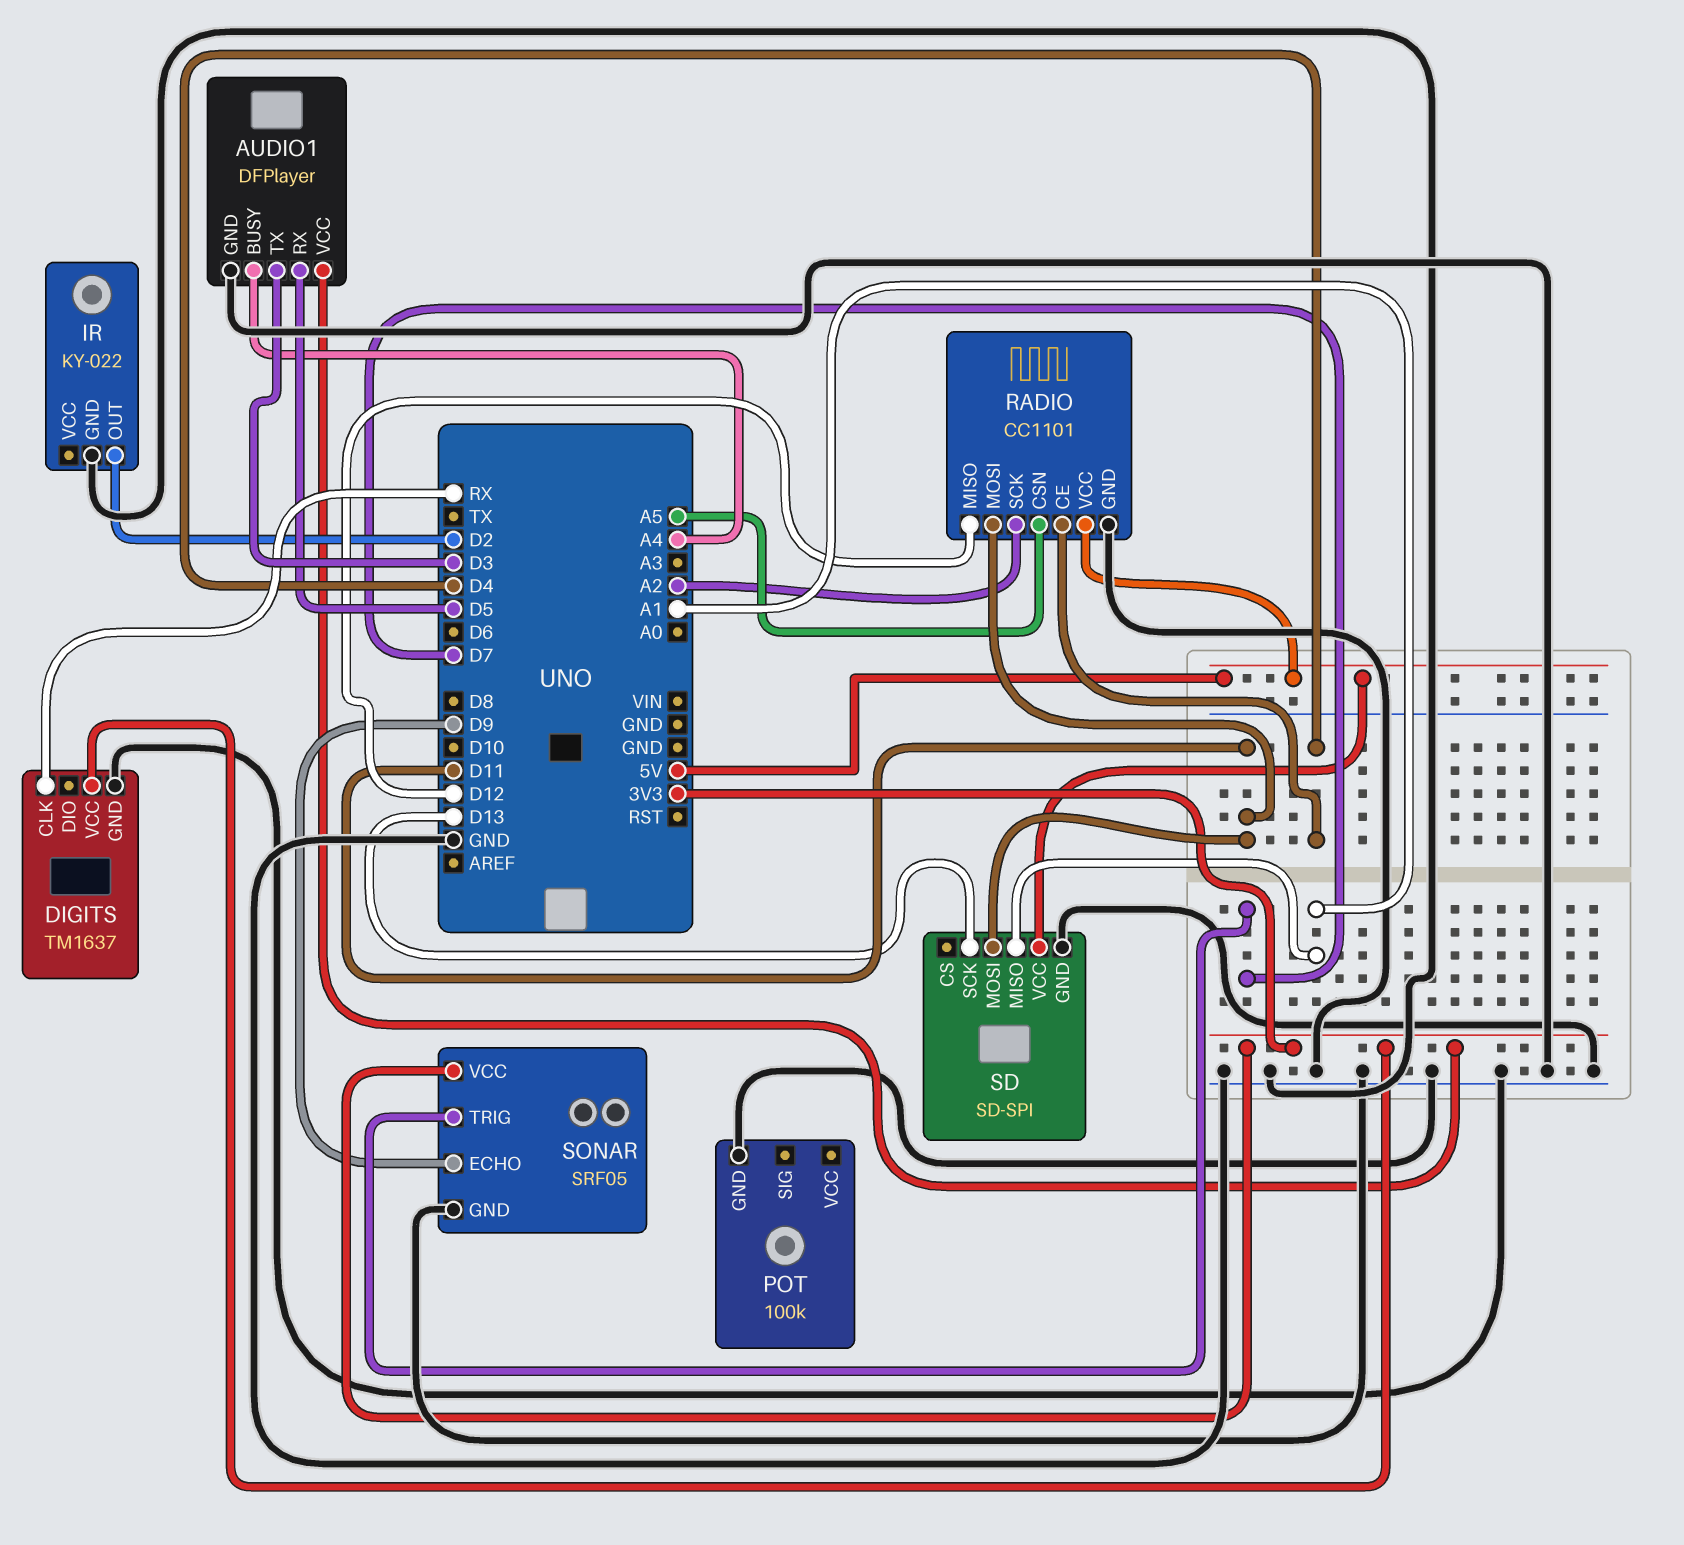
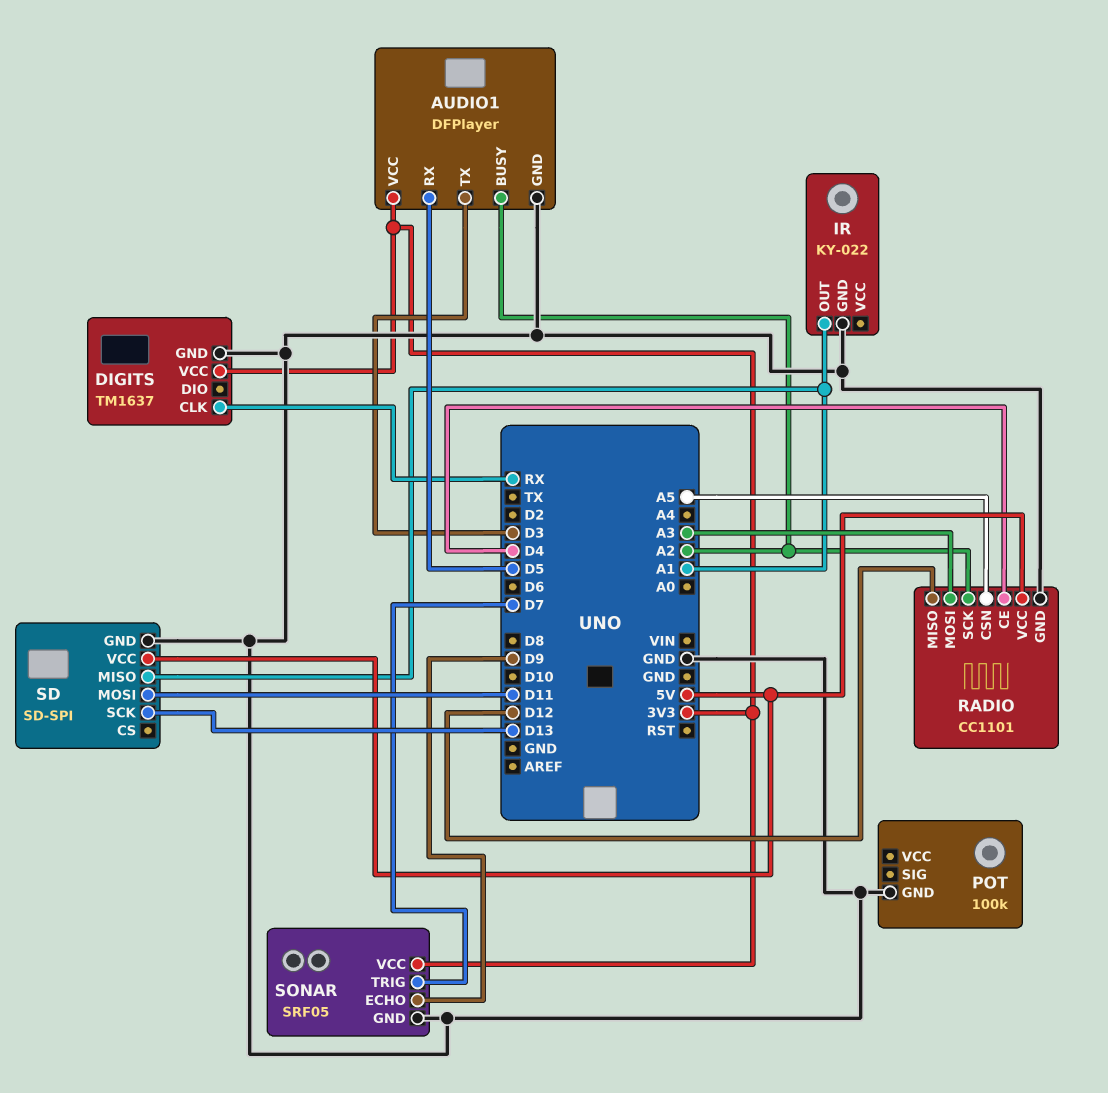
AUDIO1 pin BUSY: A4 -> A2
IR pin OUT: D2 -> A1
RADIO pin MOSI: D11 -> A3

